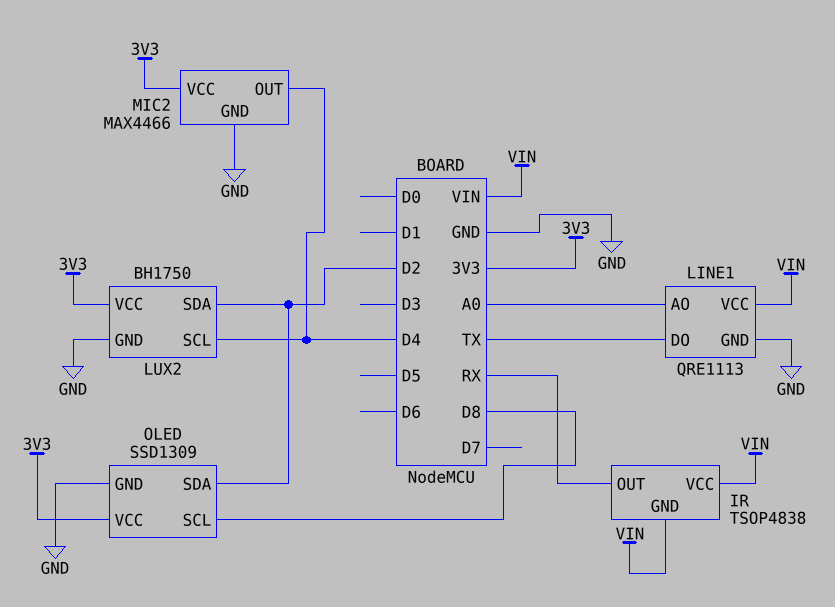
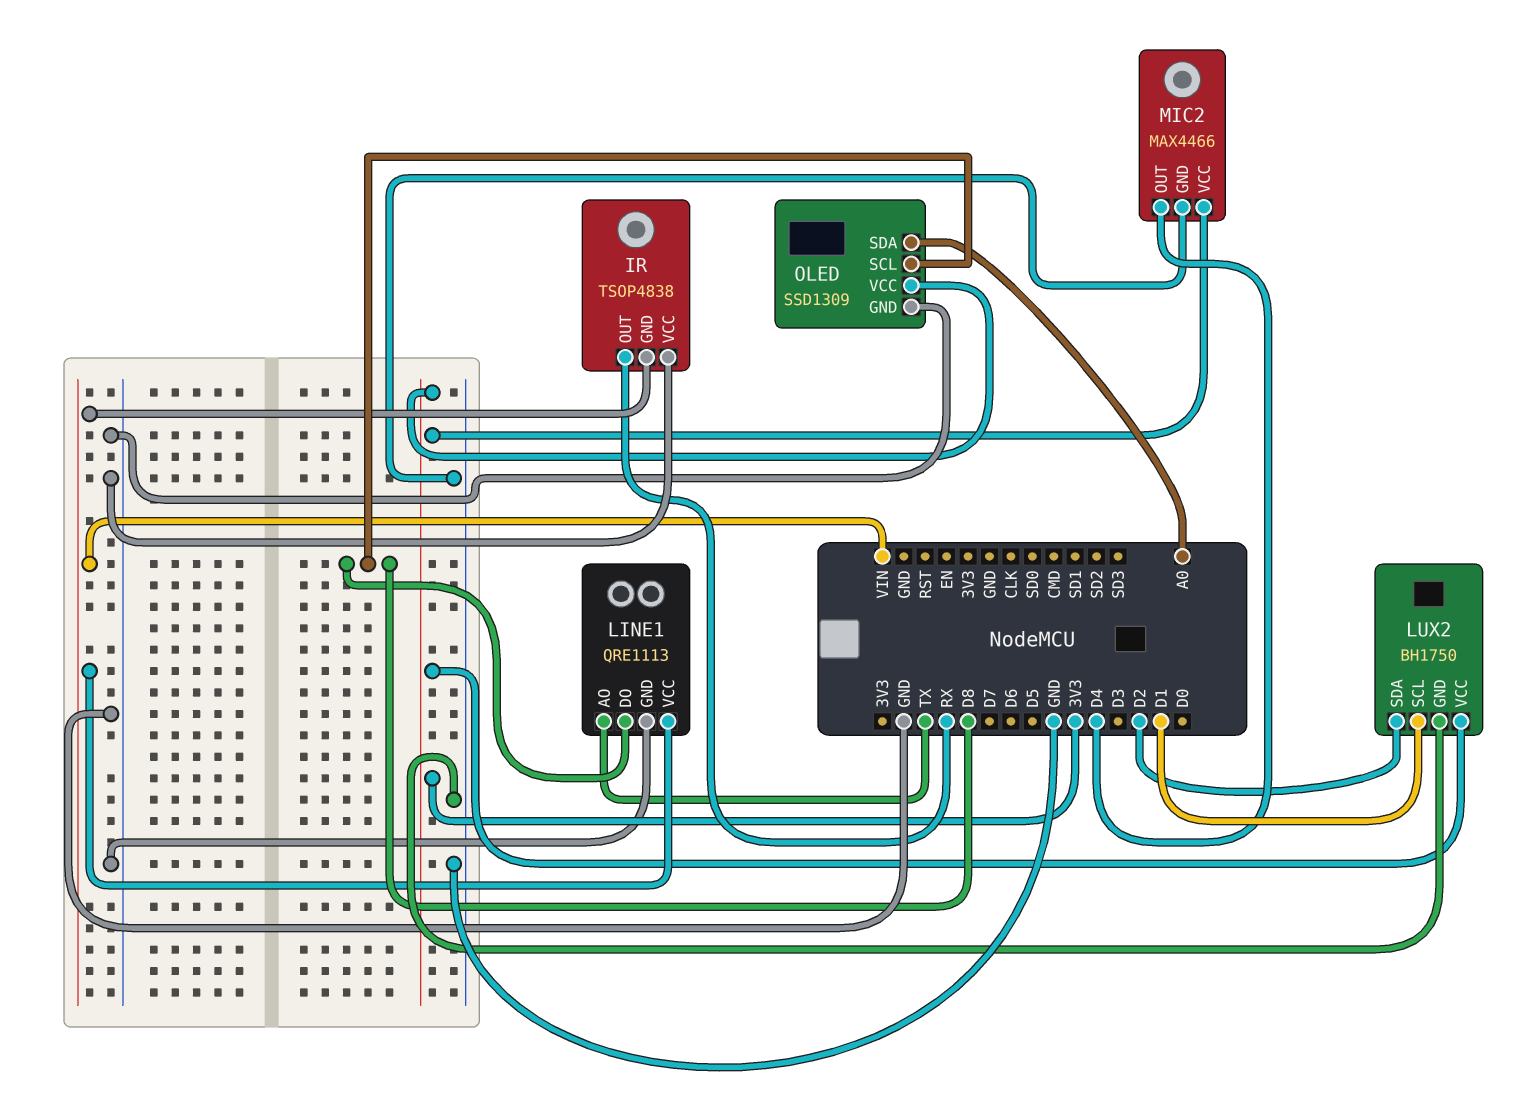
IR pin VCC: VIN -> GND
LINE1 pin AO: A0 -> TX
LINE1 pin DO: TX -> D8
LUX2 pin SCL: D4 -> D1
OLED pin SDA: D2 -> A0

